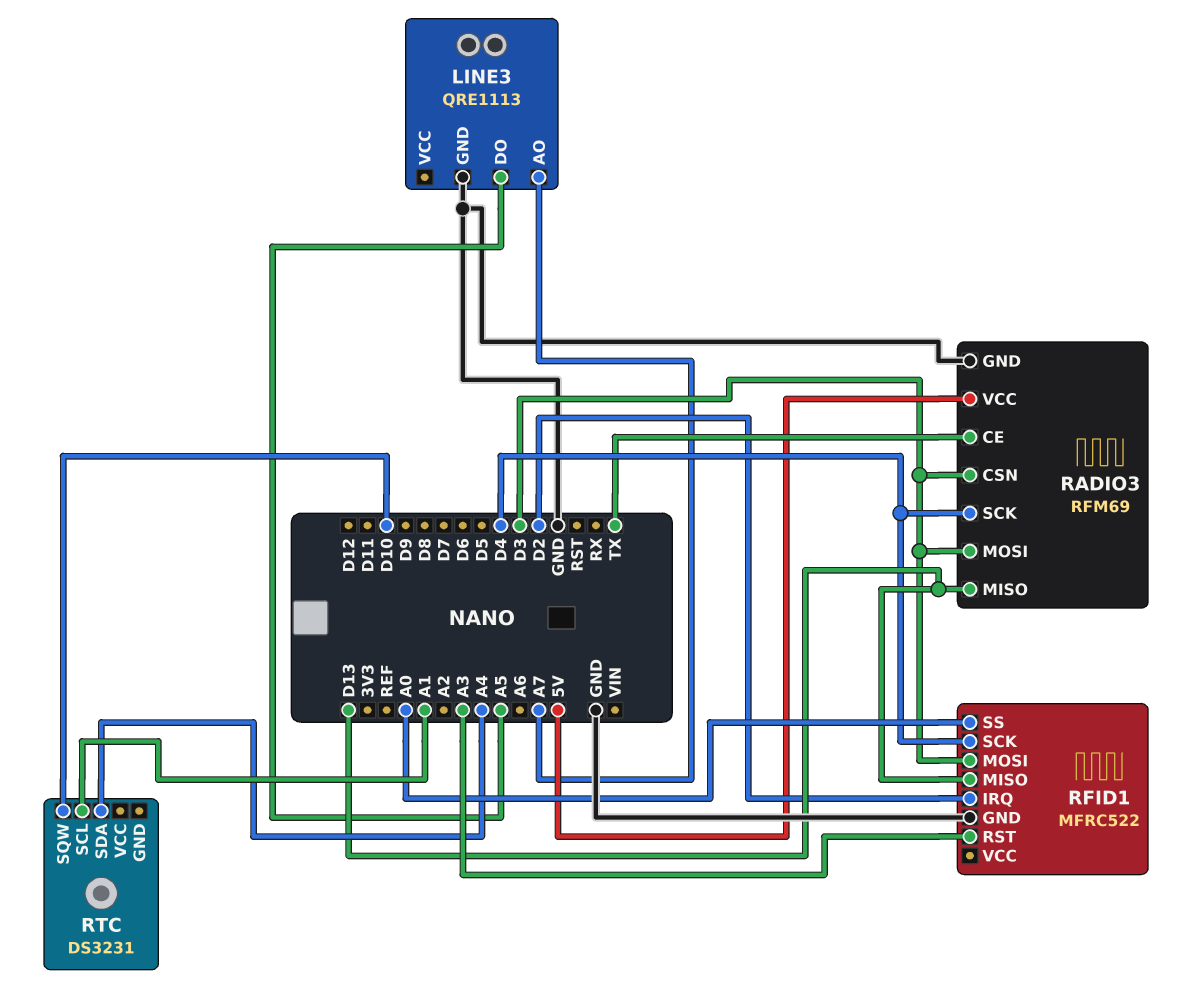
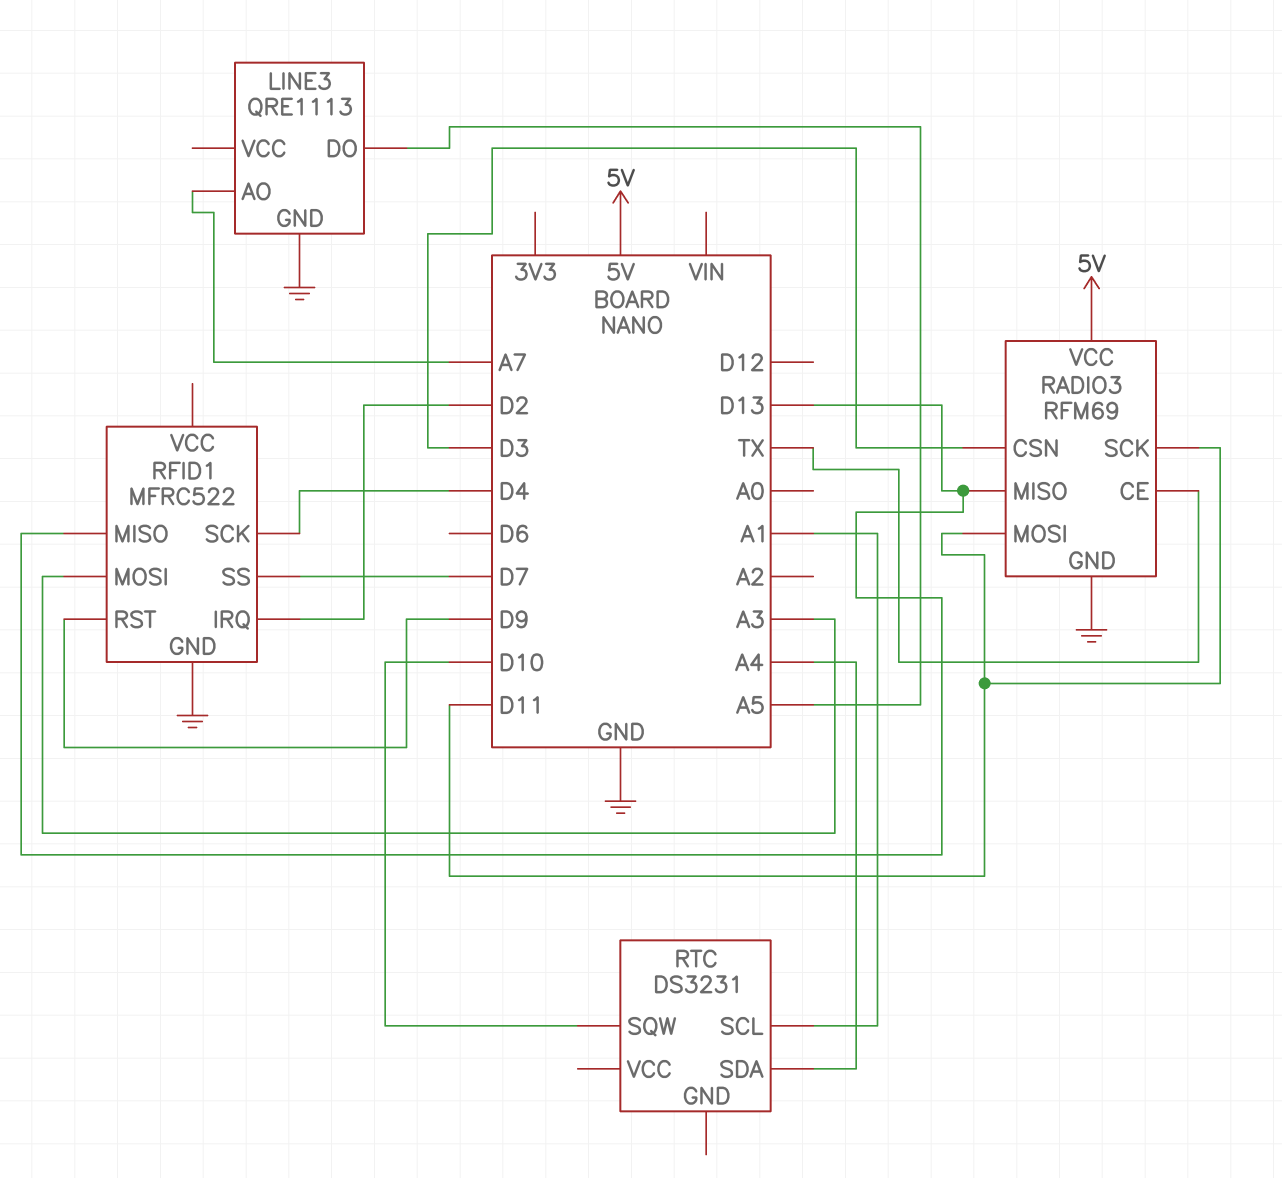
RADIO3 pin MOSI: D3 -> D11
RADIO3 pin SCK: D4 -> D11
RFID1 pin MOSI: D3 -> A3
RFID1 pin RST: A3 -> D9
RFID1 pin SS: A0 -> D7

